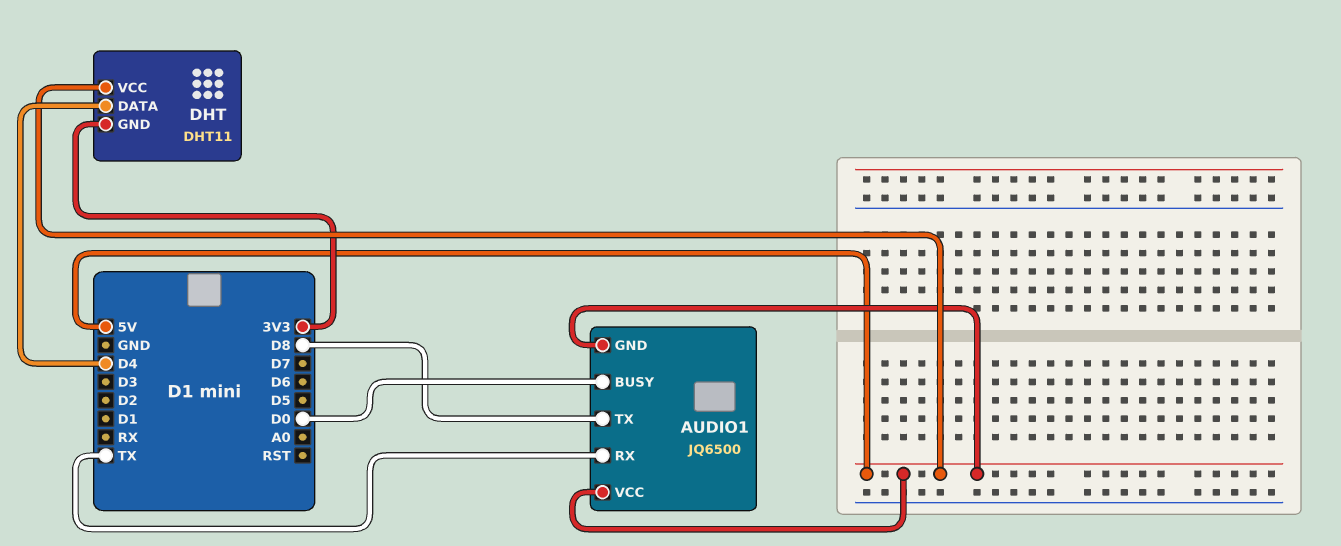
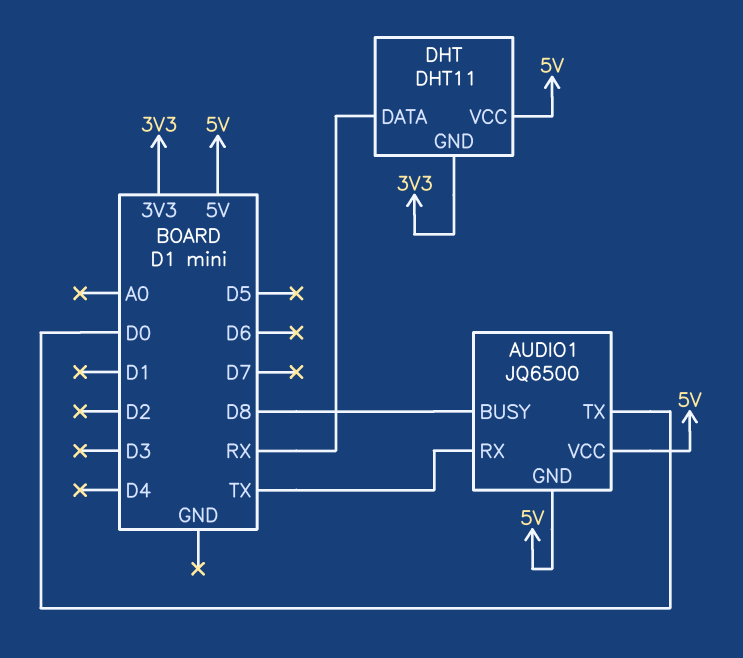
AUDIO1 pin BUSY: D0 -> D8
AUDIO1 pin TX: D8 -> D0
DHT pin DATA: D4 -> RX

